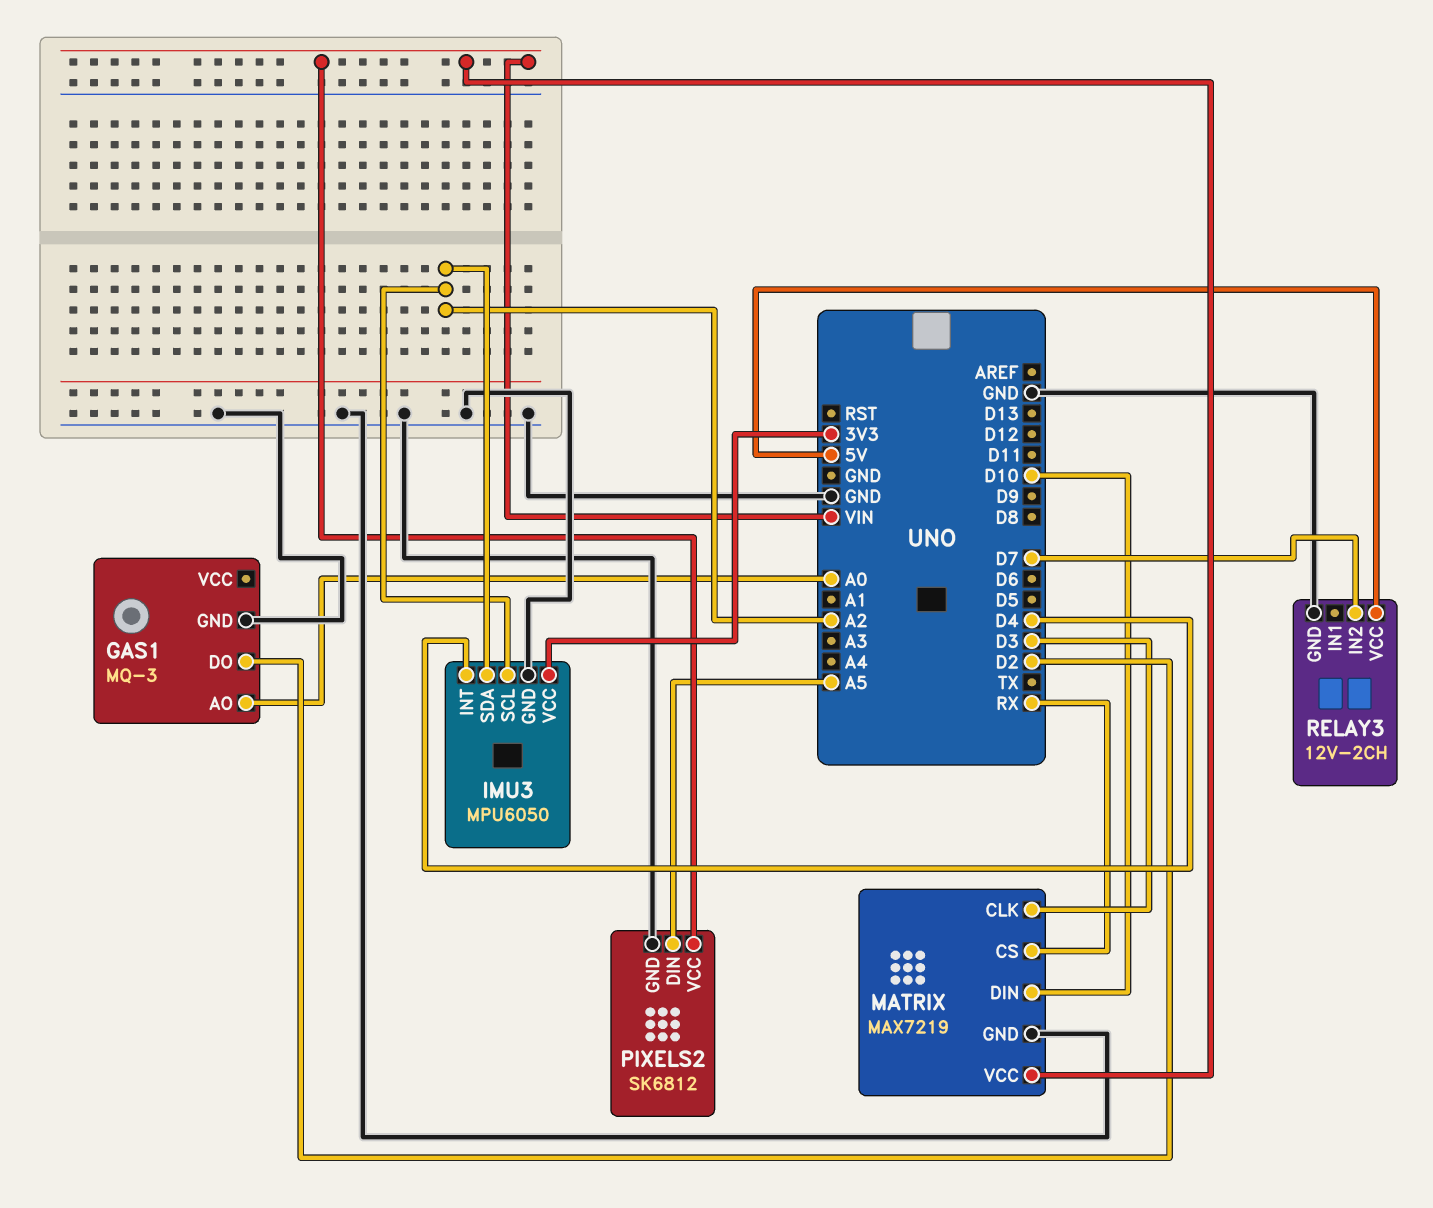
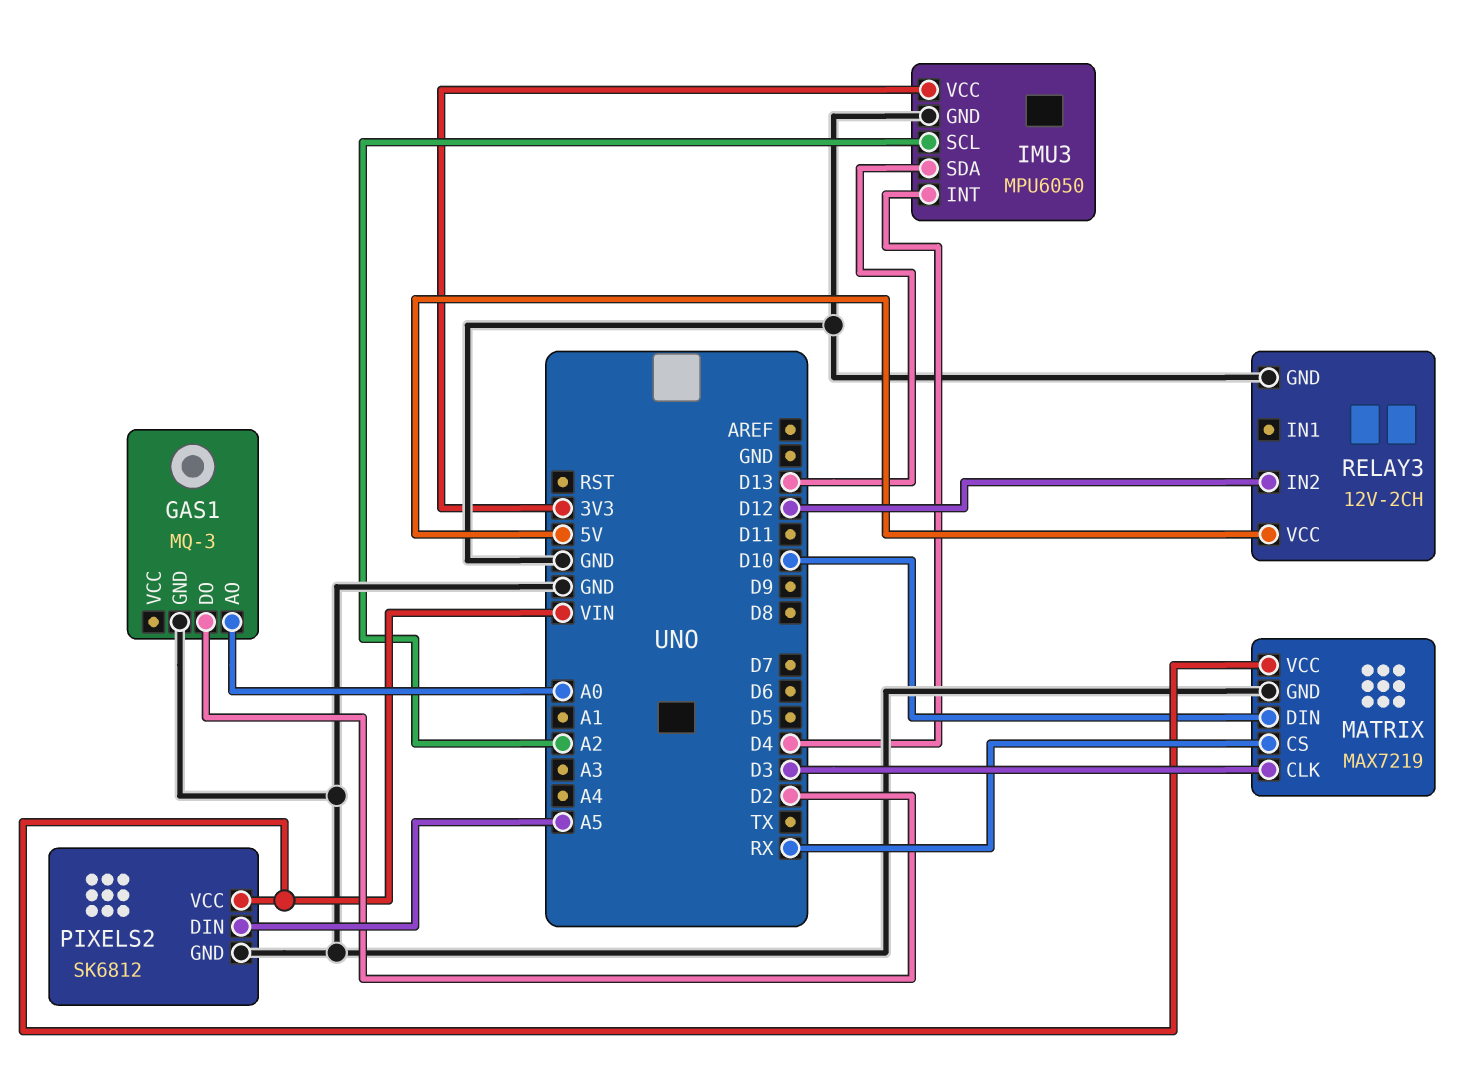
IMU3 pin SDA: A2 -> D13
RELAY3 pin IN2: D7 -> D12

